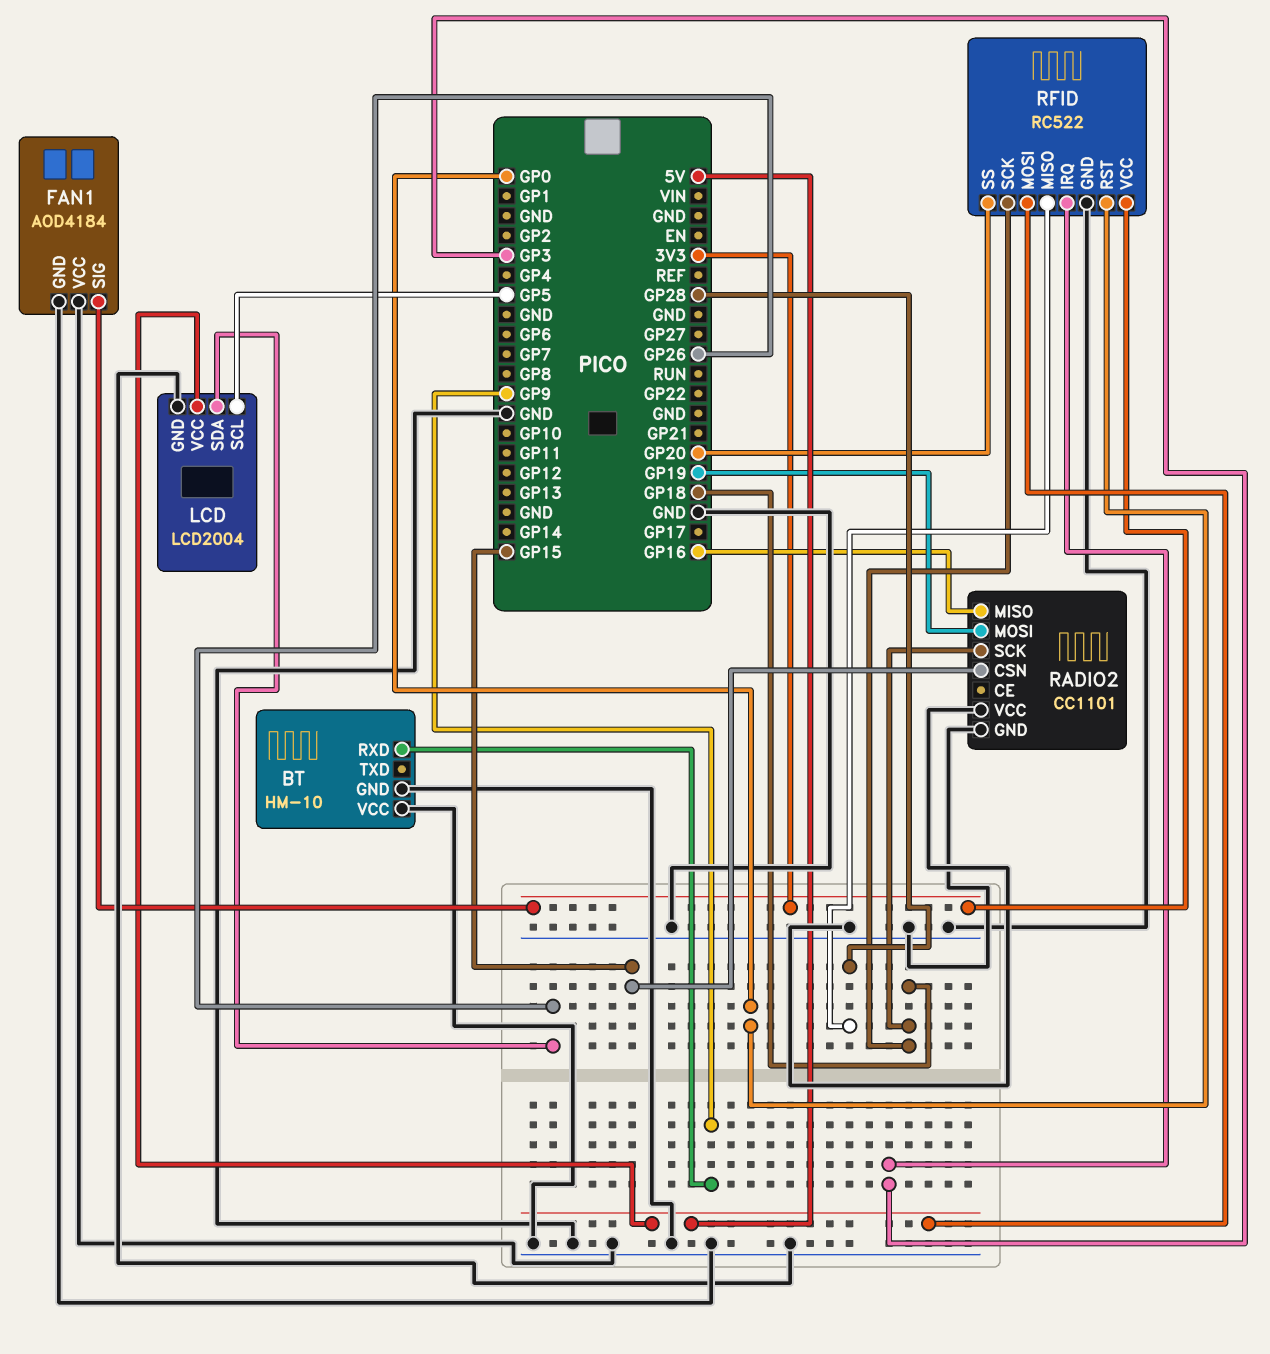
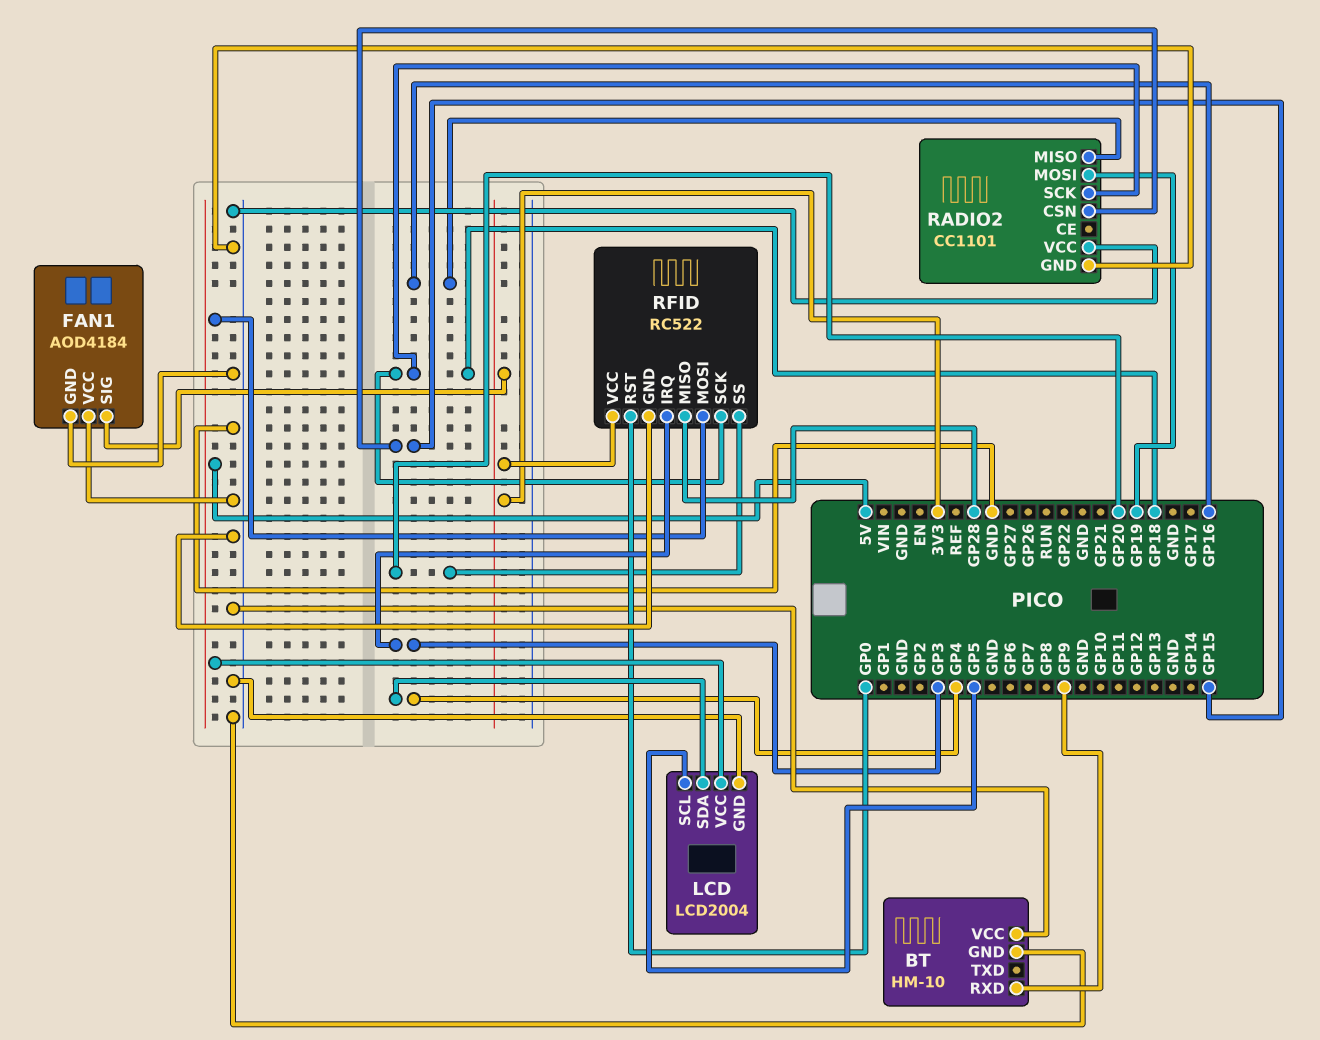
LCD pin SDA: GP26 -> GP4

